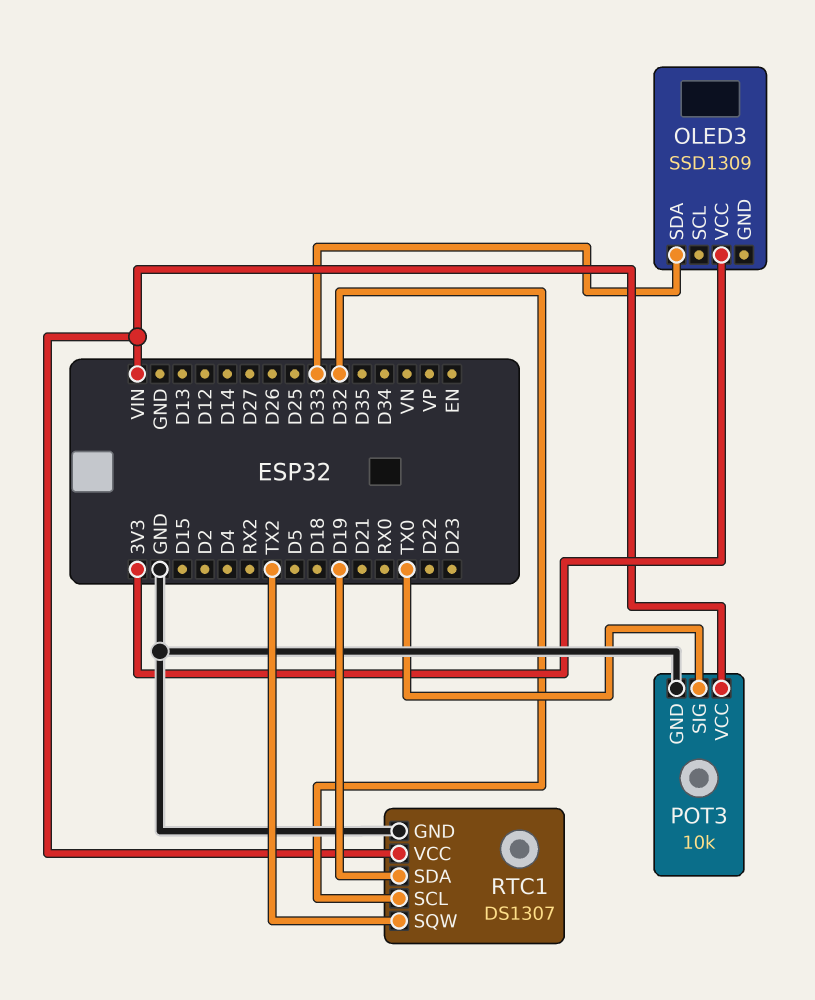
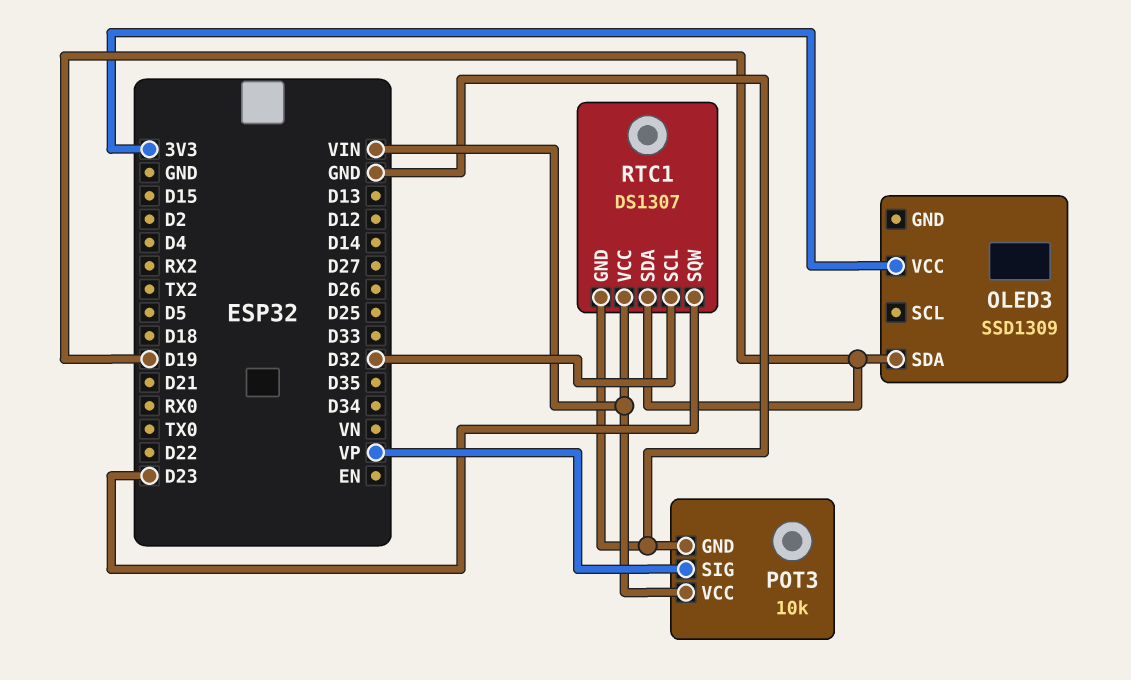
OLED3 pin SDA: D33 -> D19
POT3 pin SIG: TX0 -> VP
RTC1 pin SQW: TX2 -> D23

